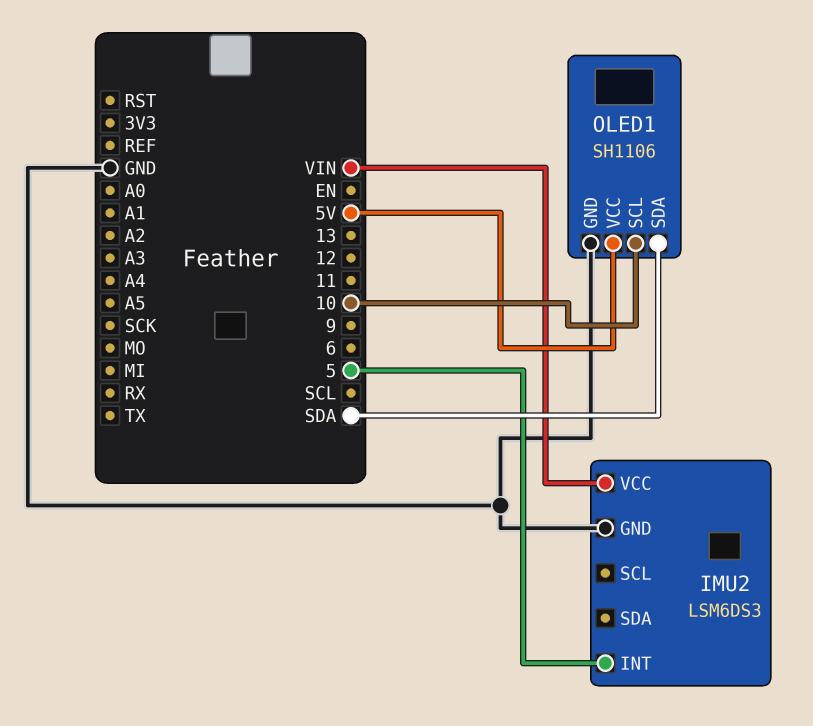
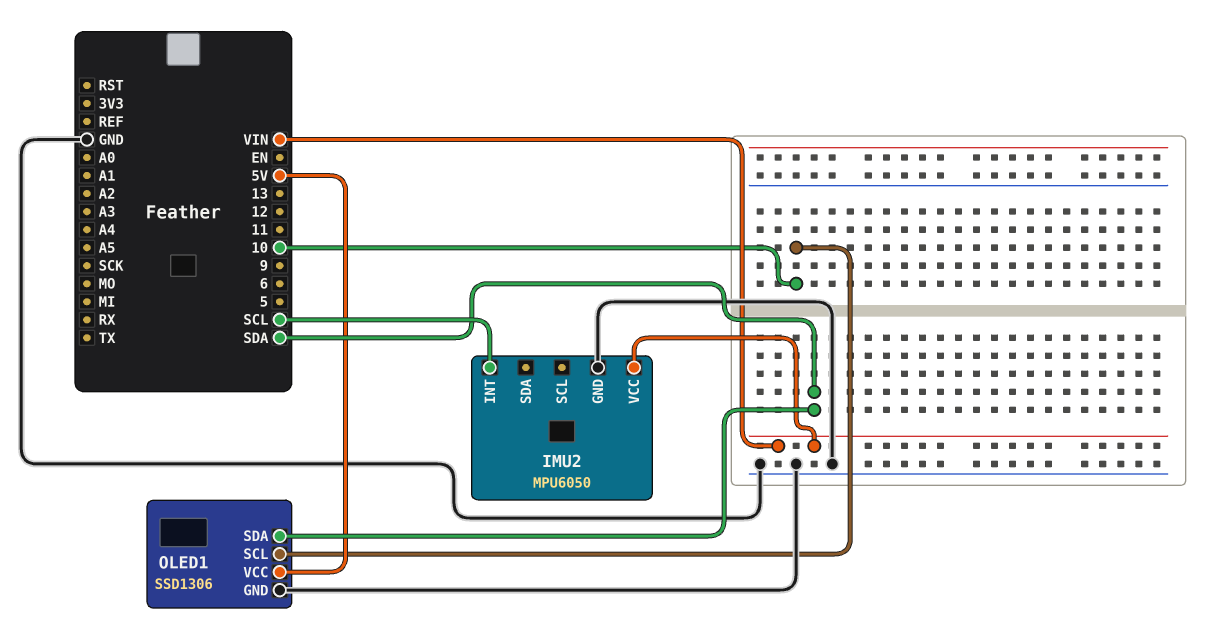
IMU2: LSM6DS3 -> MPU6050
IMU2 pin INT: 5 -> SCL
OLED1: SH1106 -> SSD1306

